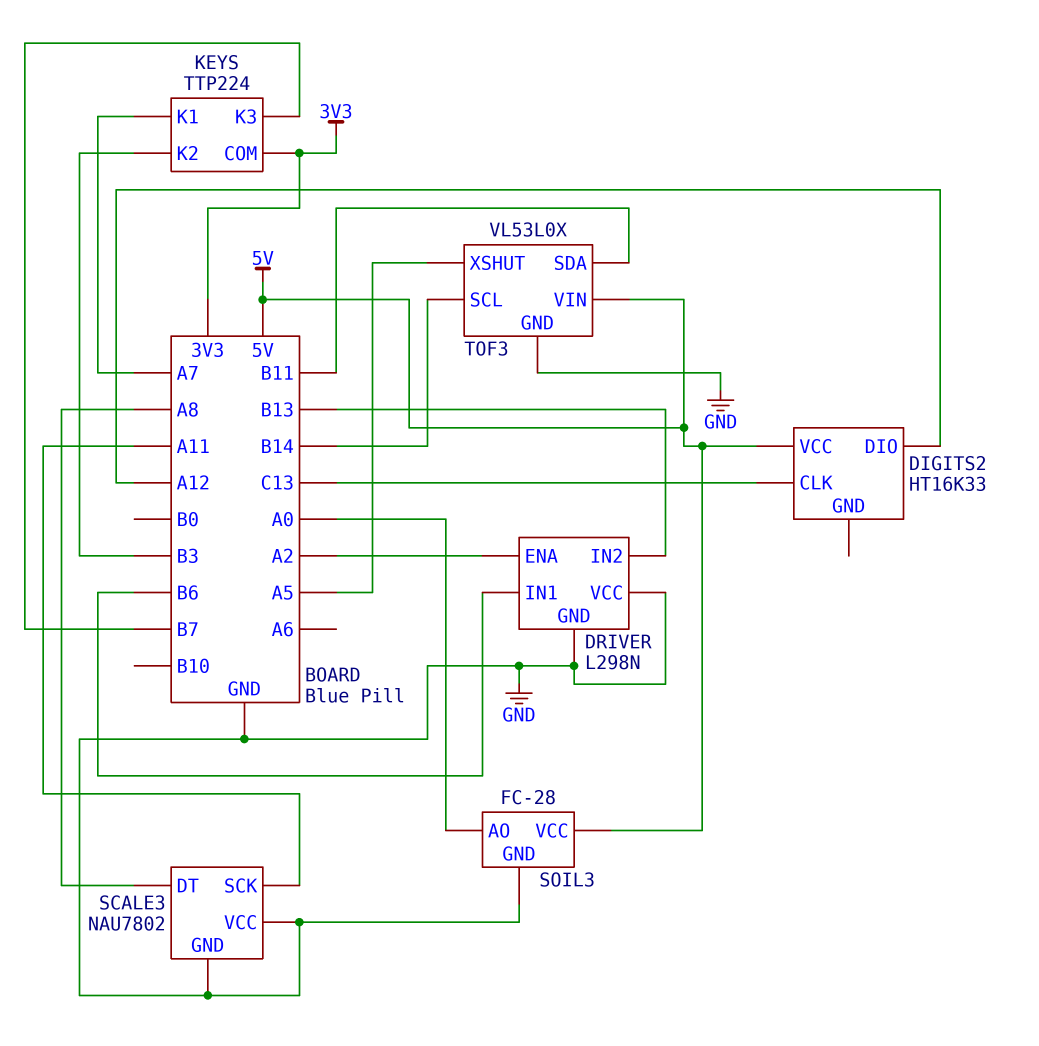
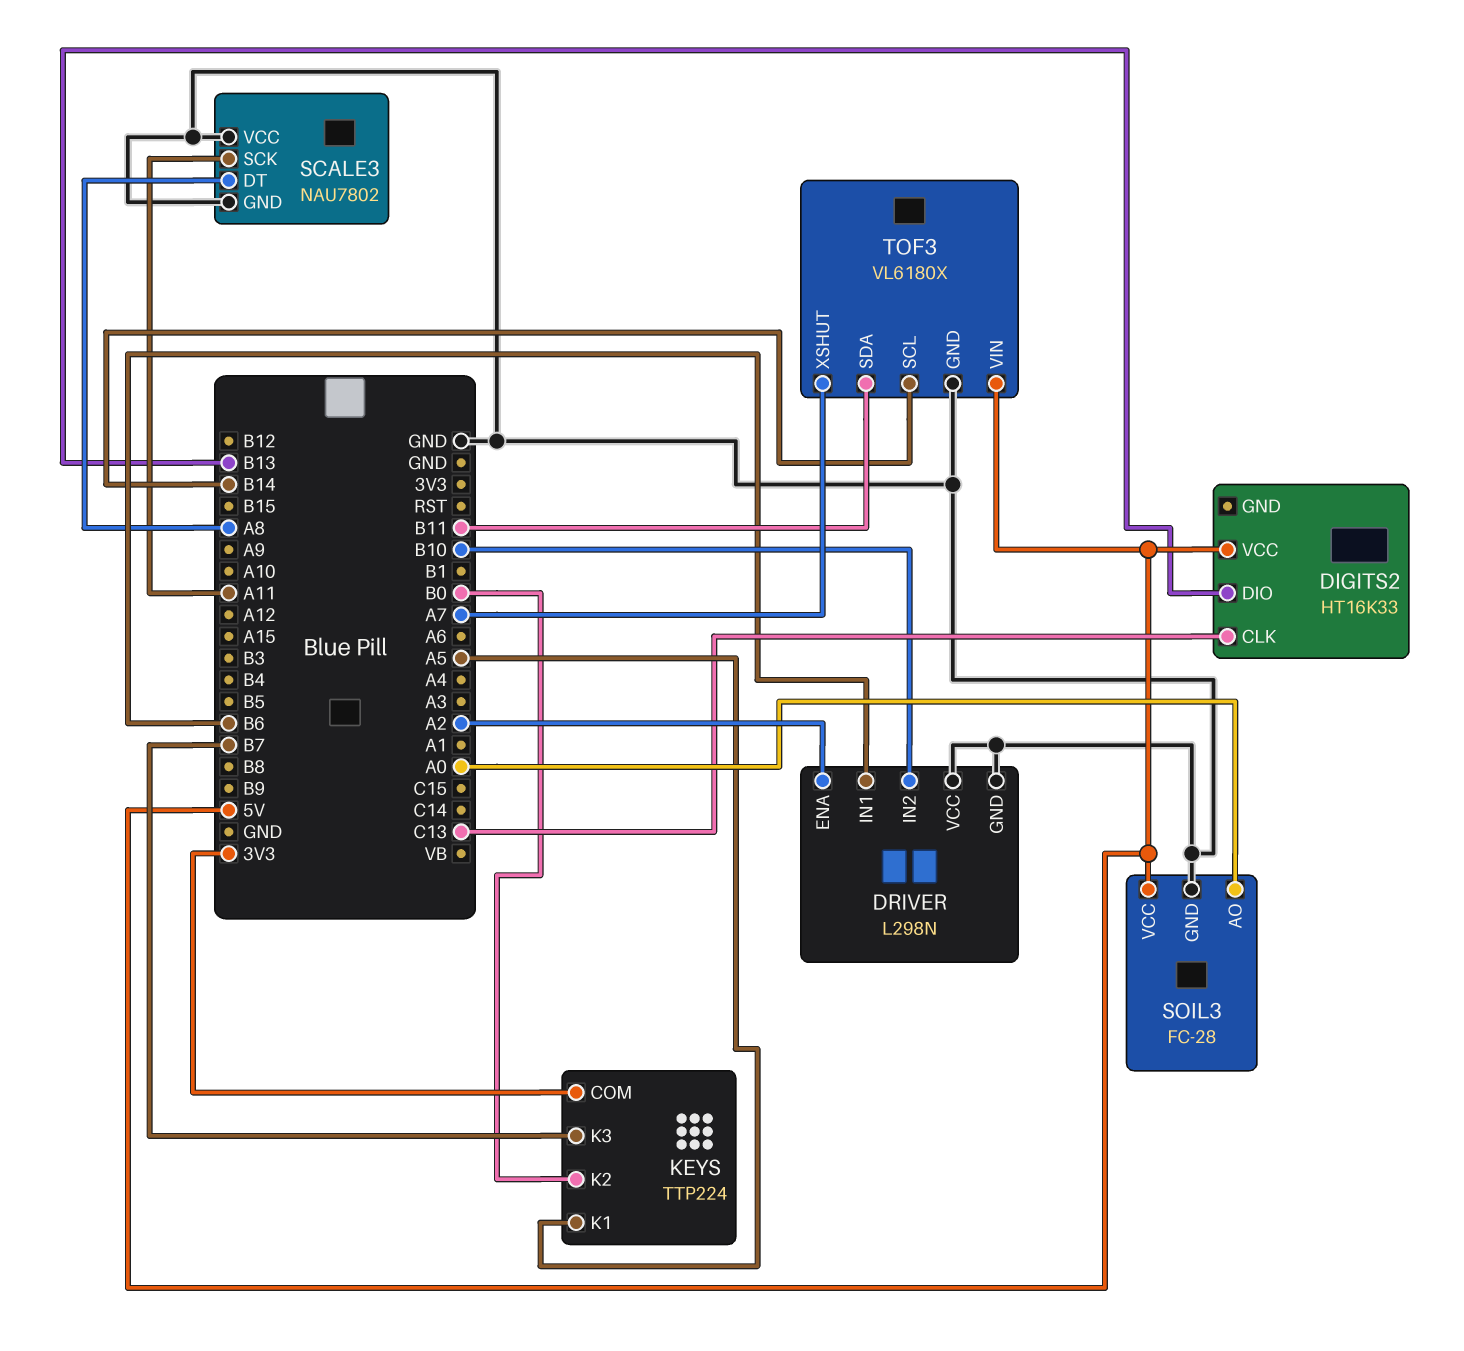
DIGITS2 pin DIO: A12 -> B13
DRIVER pin IN2: B13 -> B10
KEYS pin K1: A7 -> A5
KEYS pin K2: B3 -> B0
TOF3: VL53L0X -> VL6180X
TOF3 pin XSHUT: A5 -> A7

